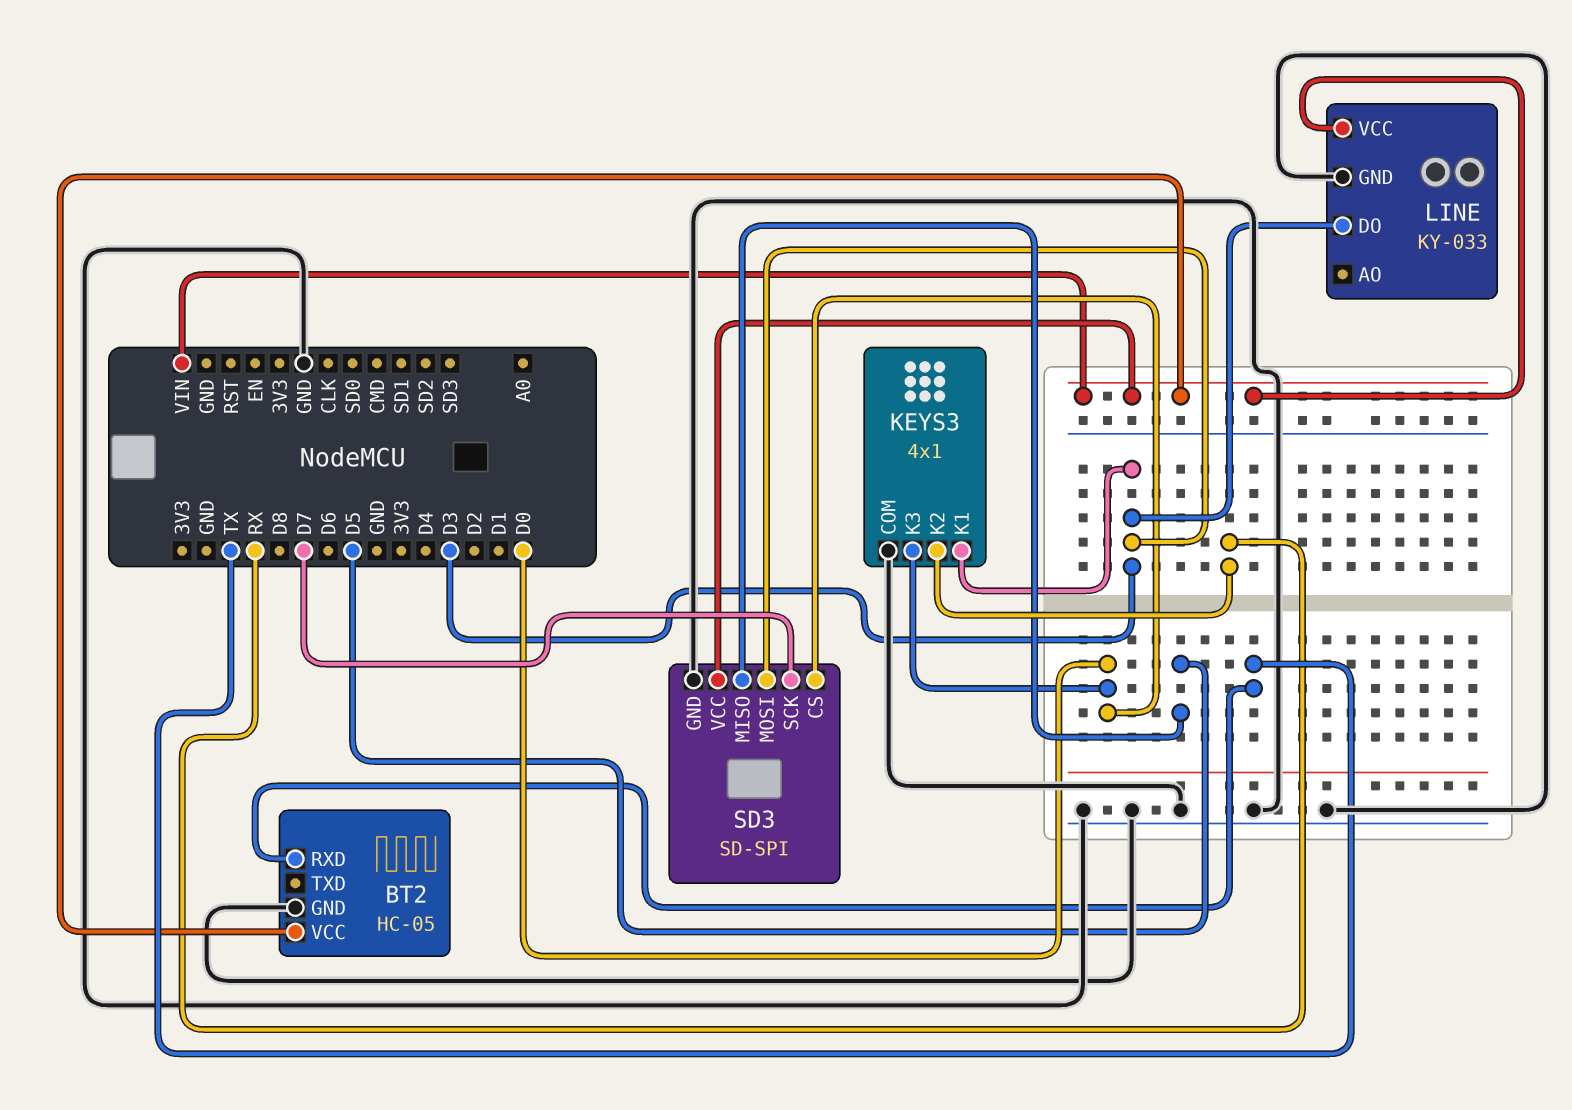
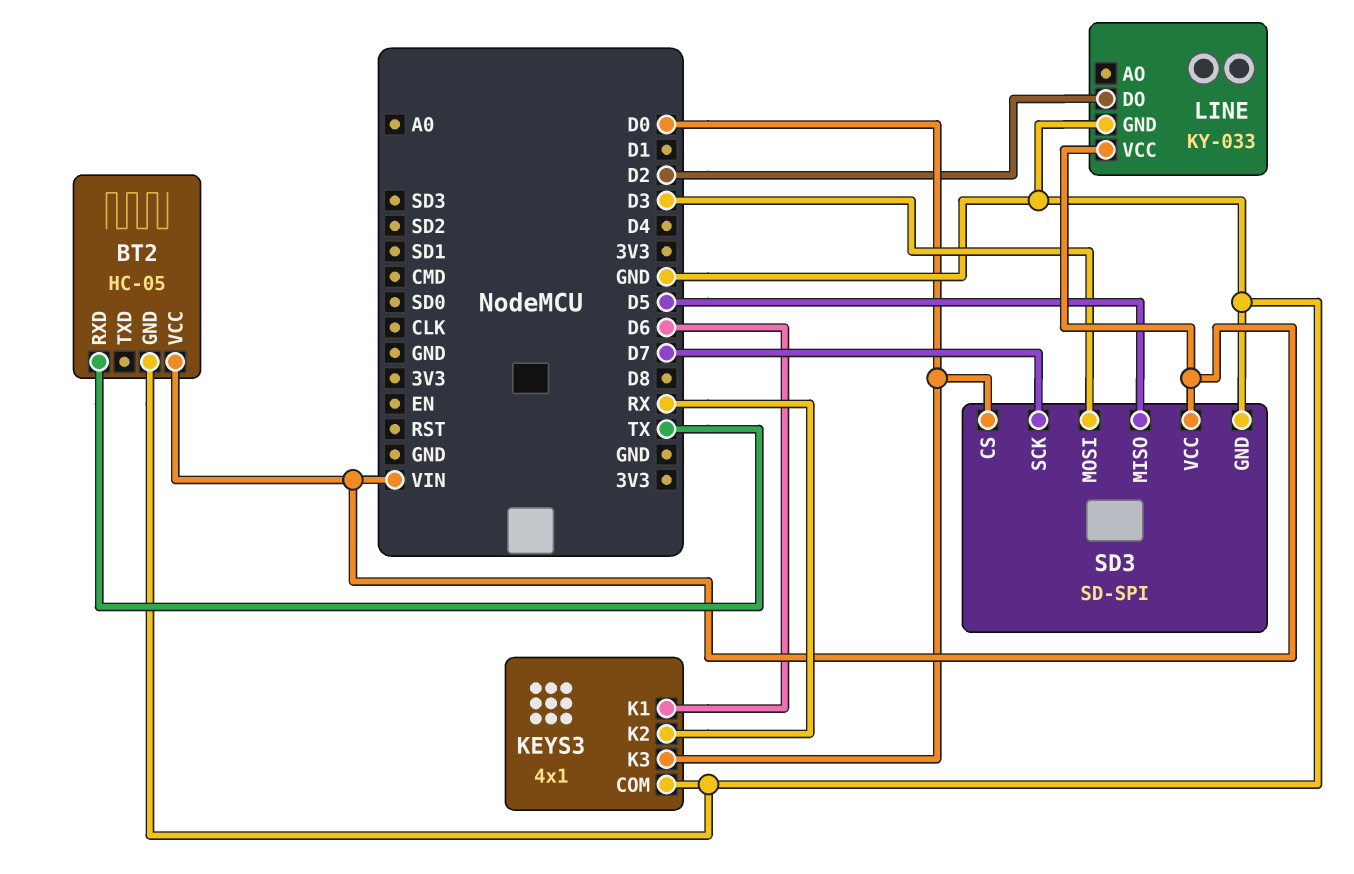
KEYS3 pin K1: D3 -> D6
LINE pin DO: D3 -> D2

